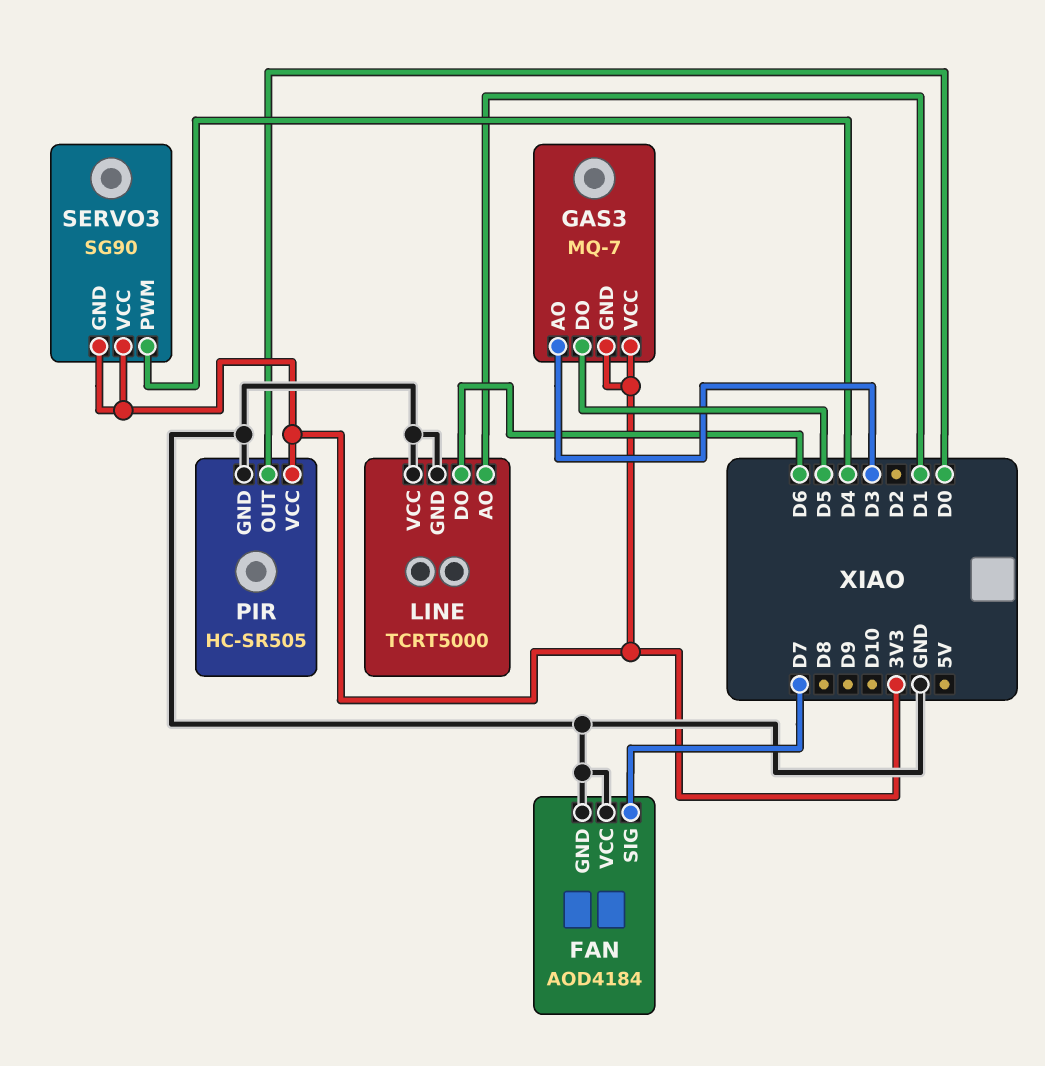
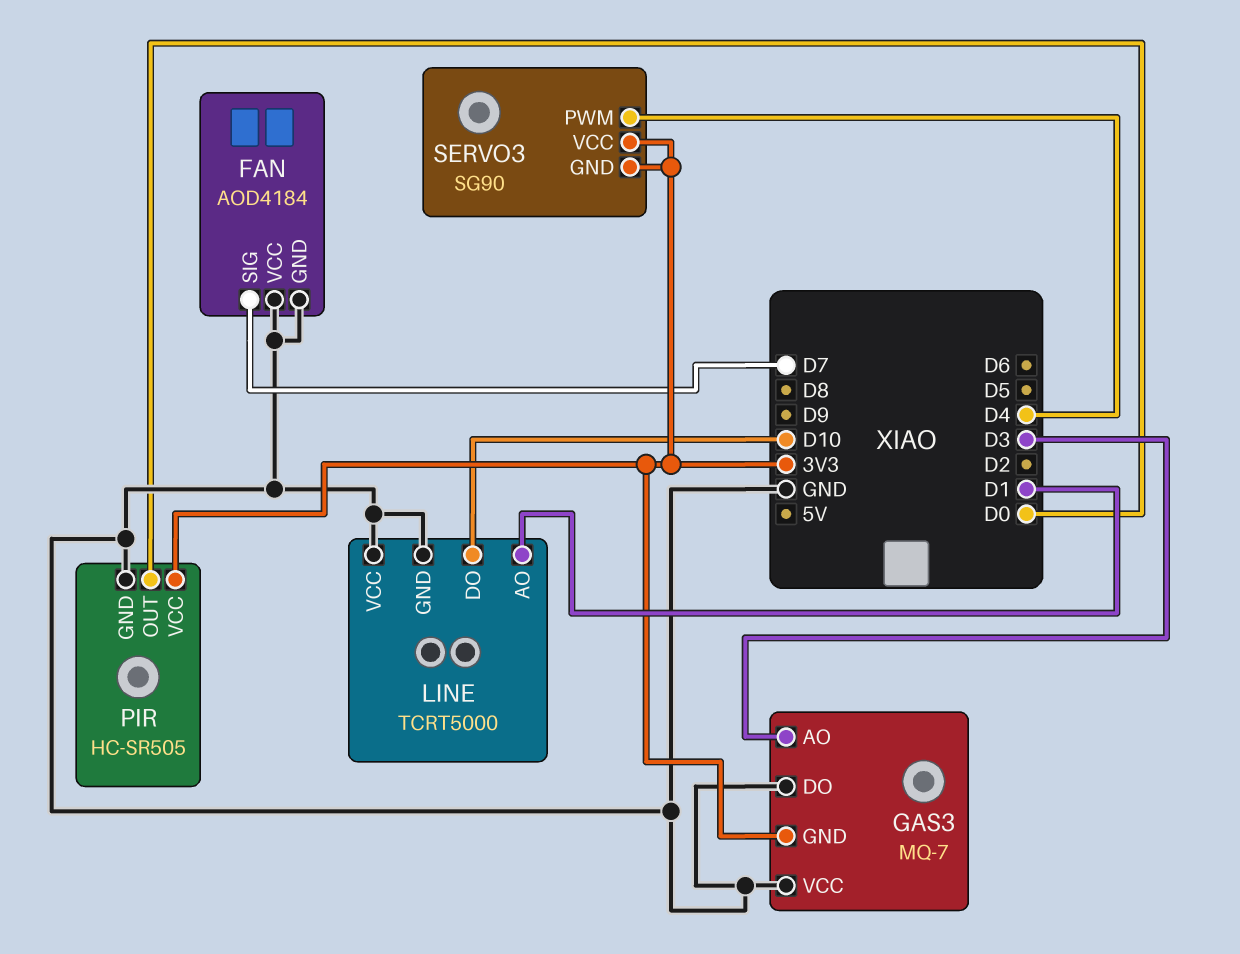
GAS3 pin DO: D5 -> GND
GAS3 pin VCC: 3V3 -> GND
LINE pin DO: D6 -> D10

